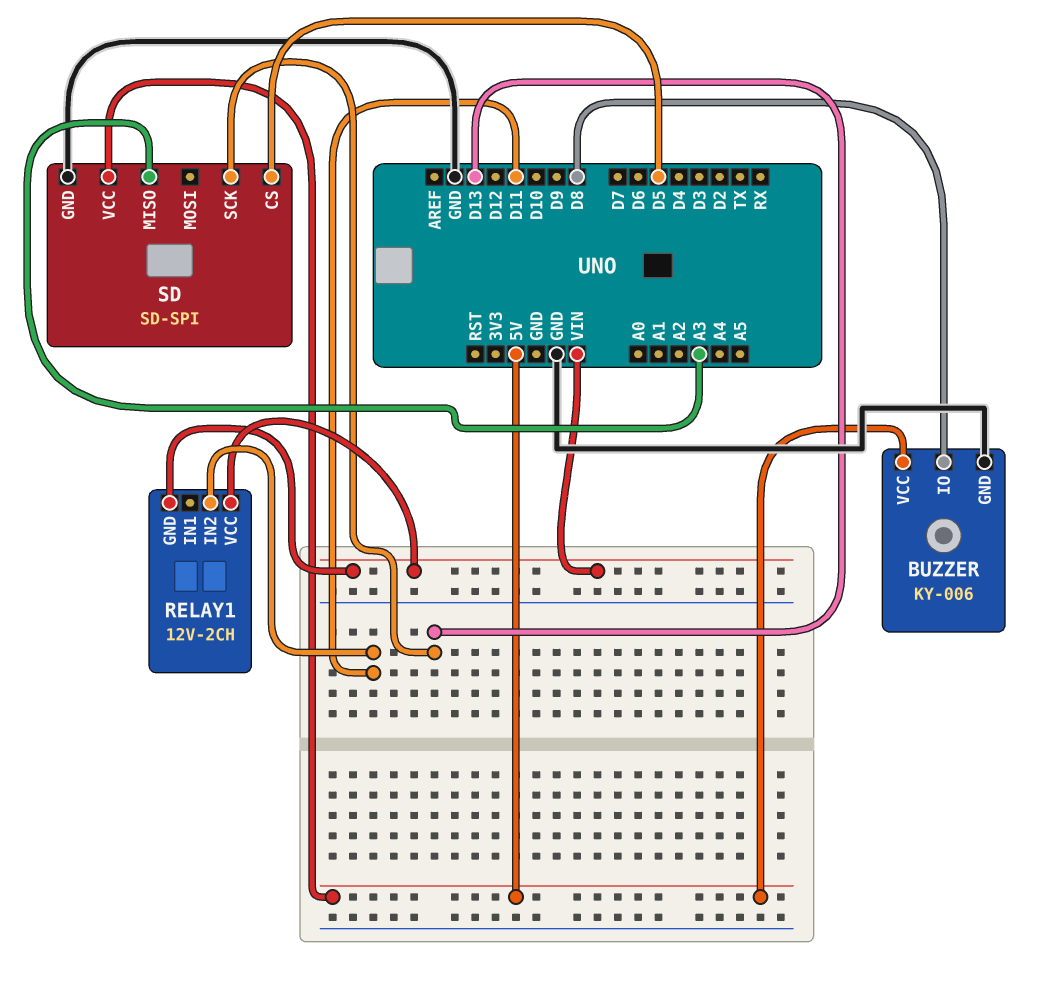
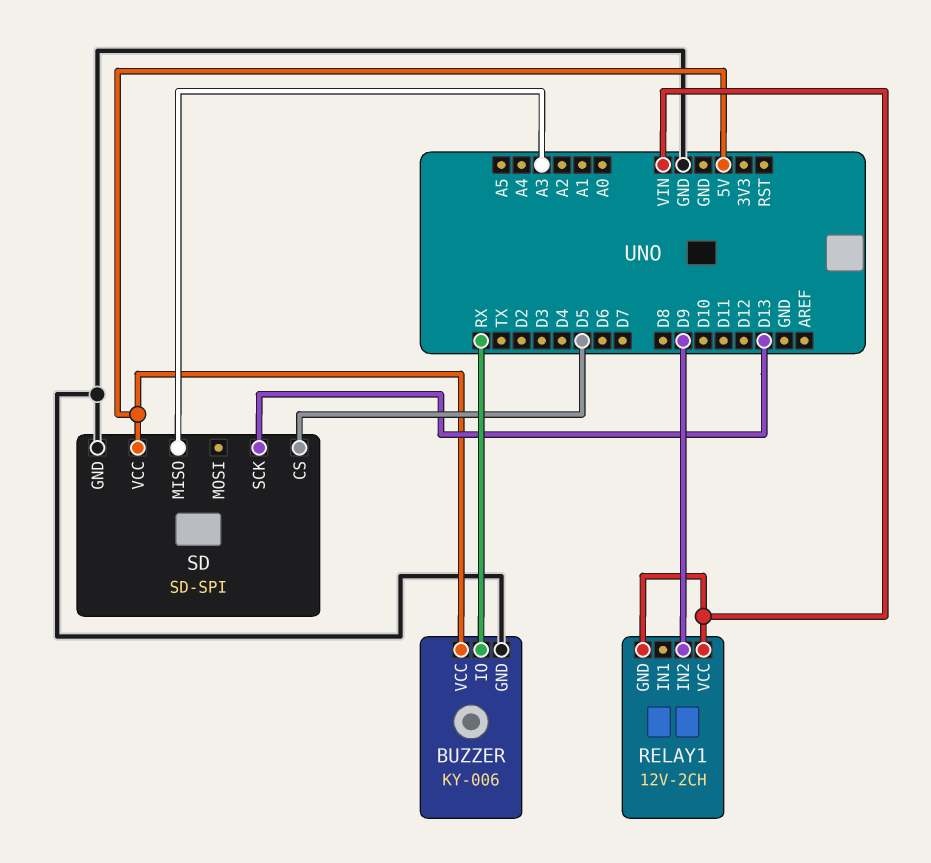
BUZZER pin IO: D8 -> RX
RELAY1 pin IN2: D11 -> D9

